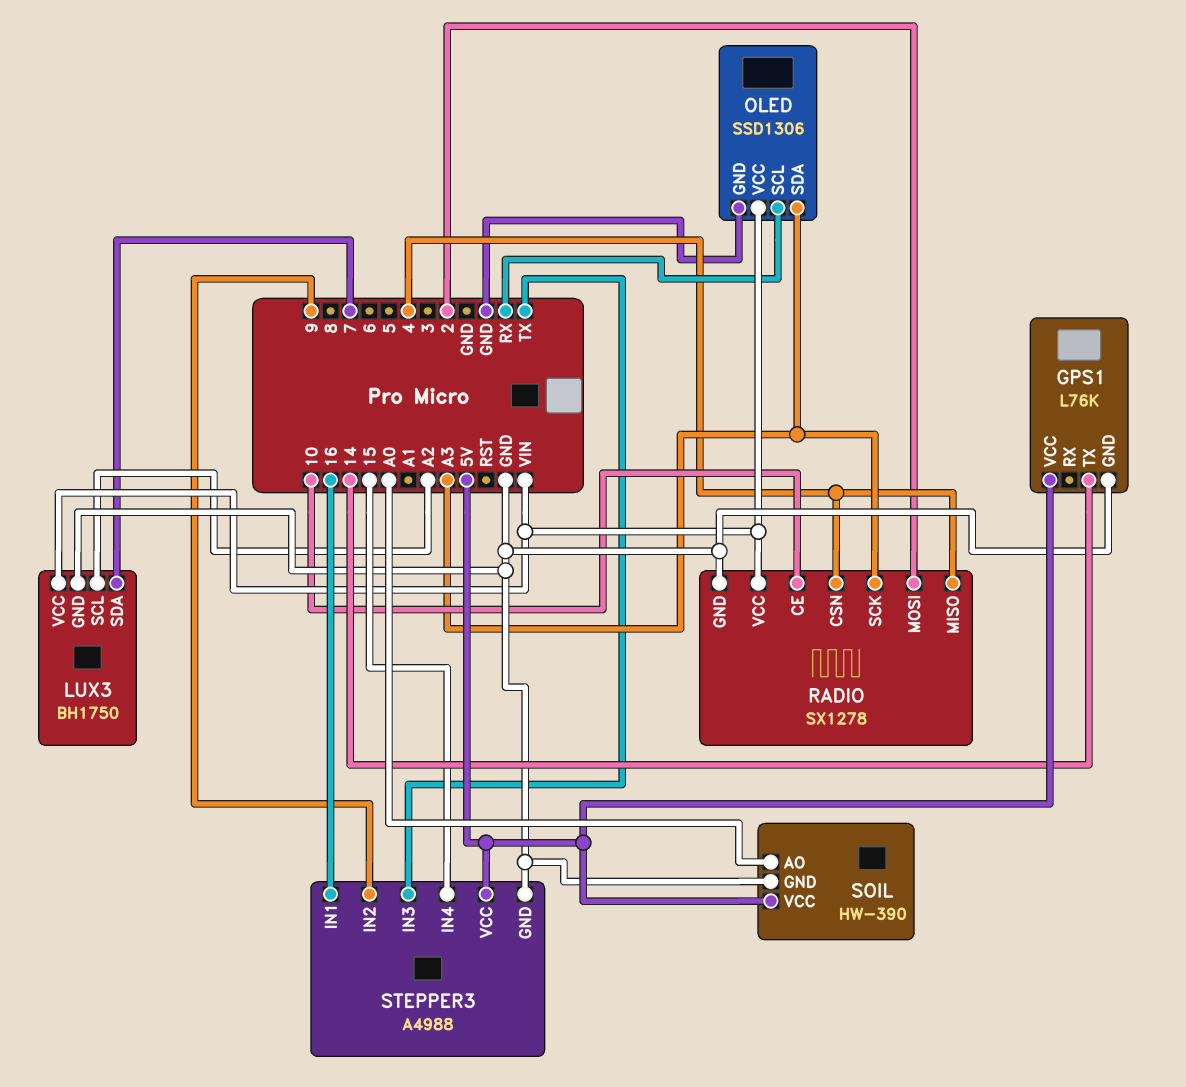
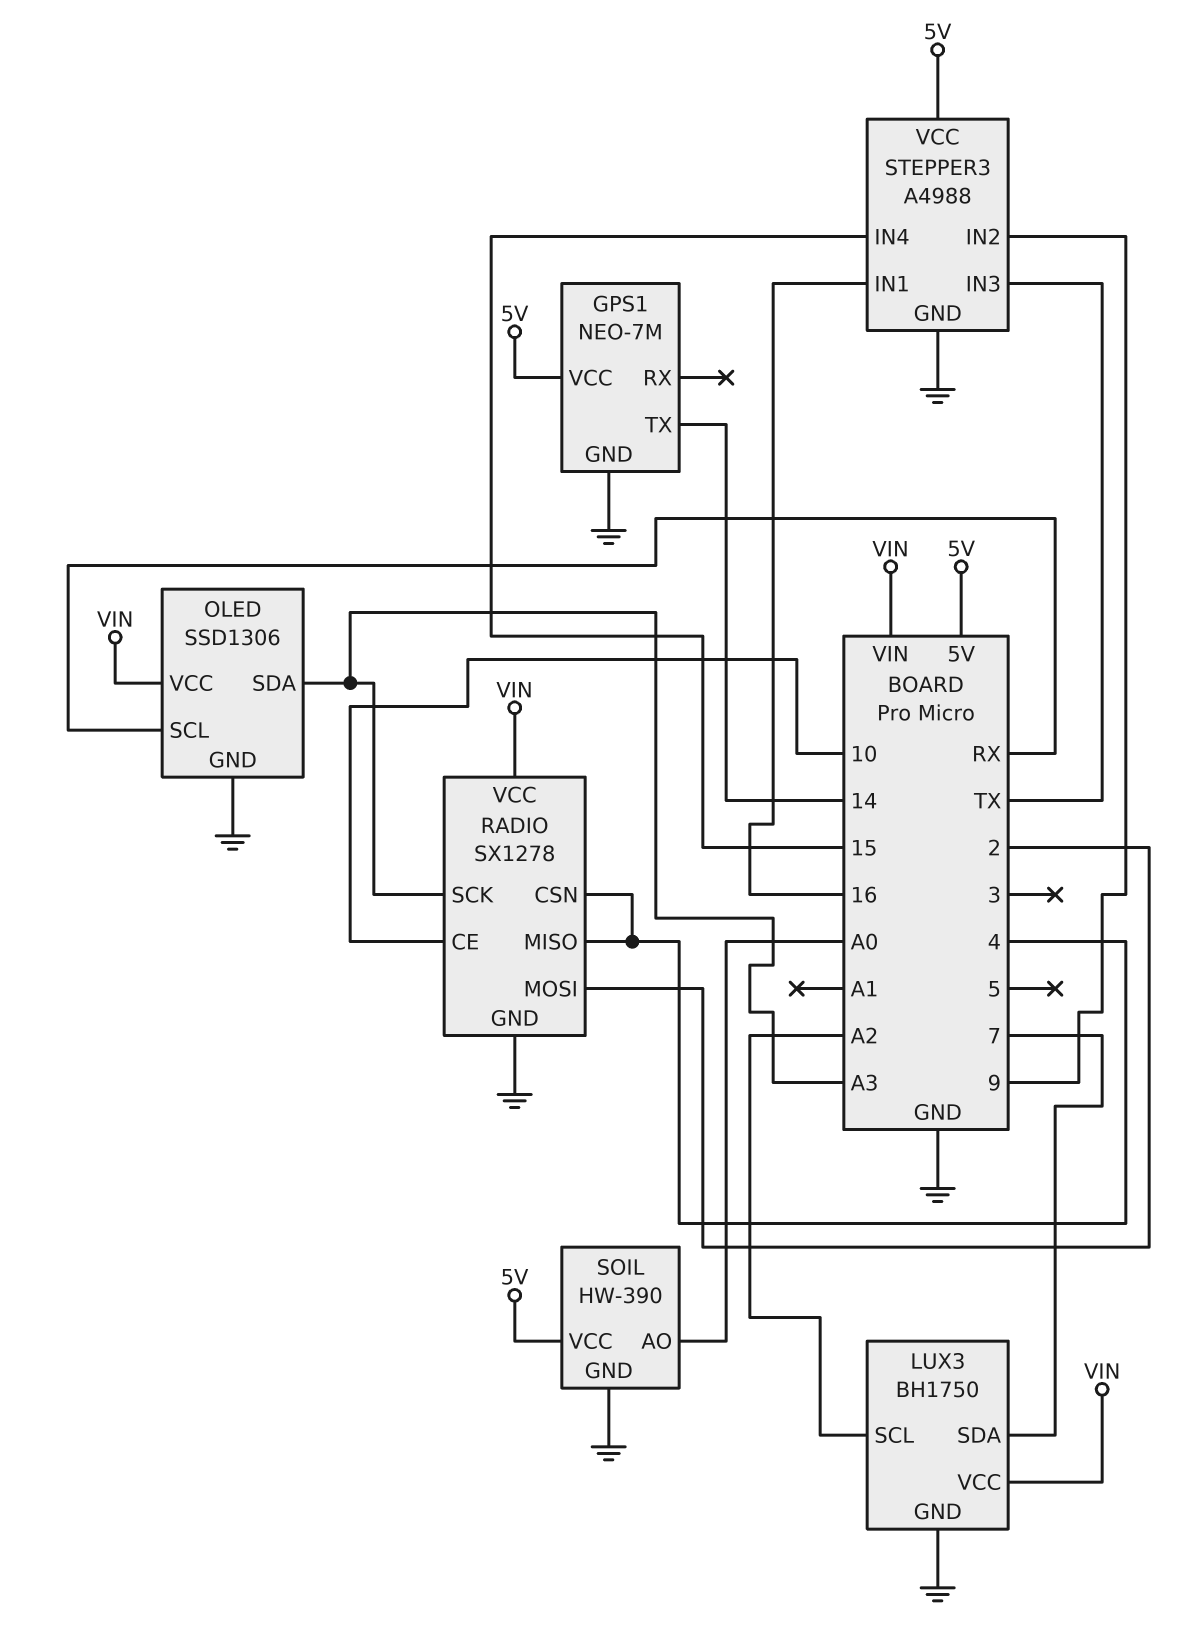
GPS1: L76K -> NEO-7M

